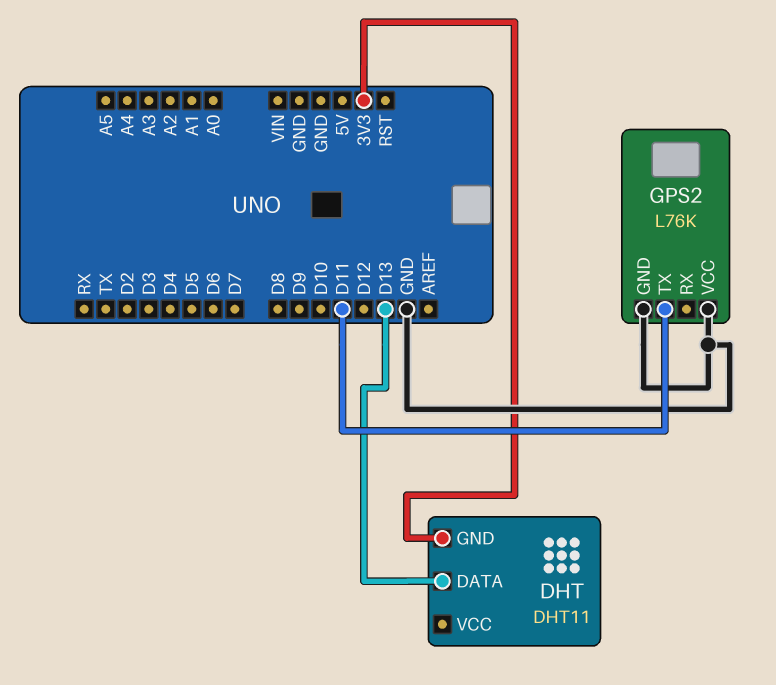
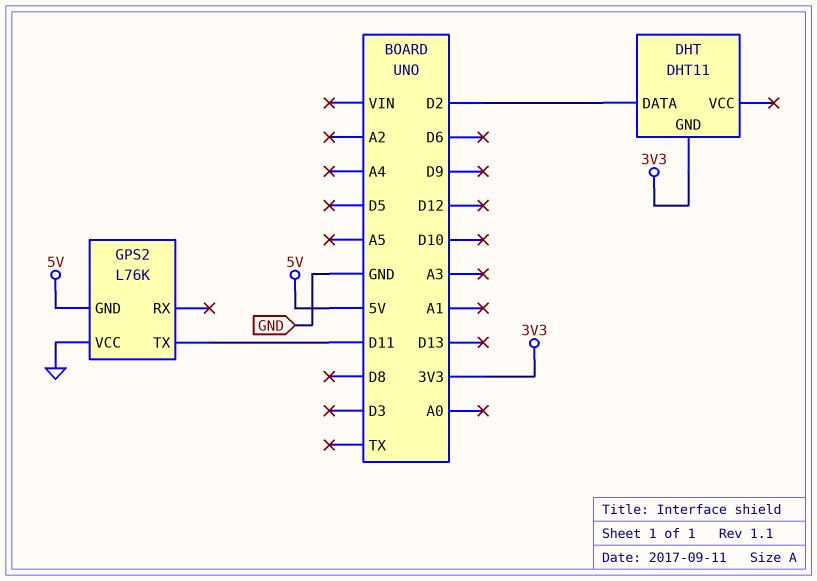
DHT pin DATA: D13 -> D2
GPS2 pin GND: GND -> 5V

